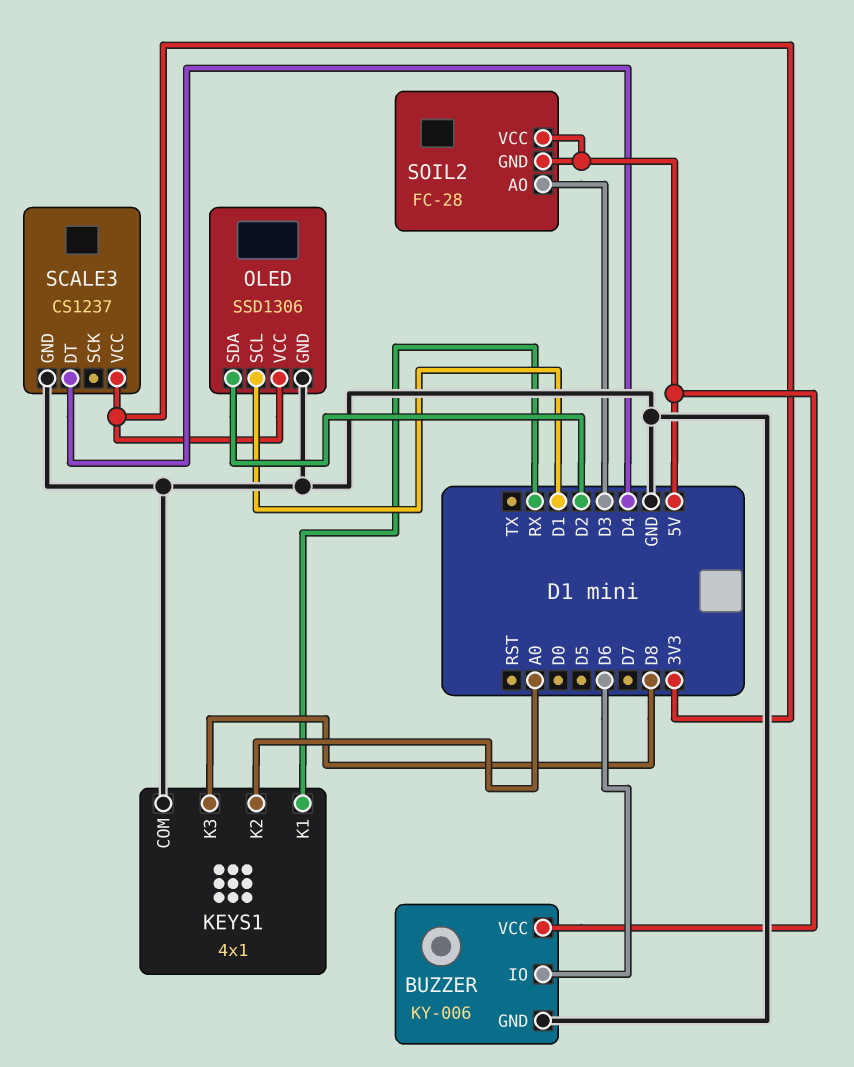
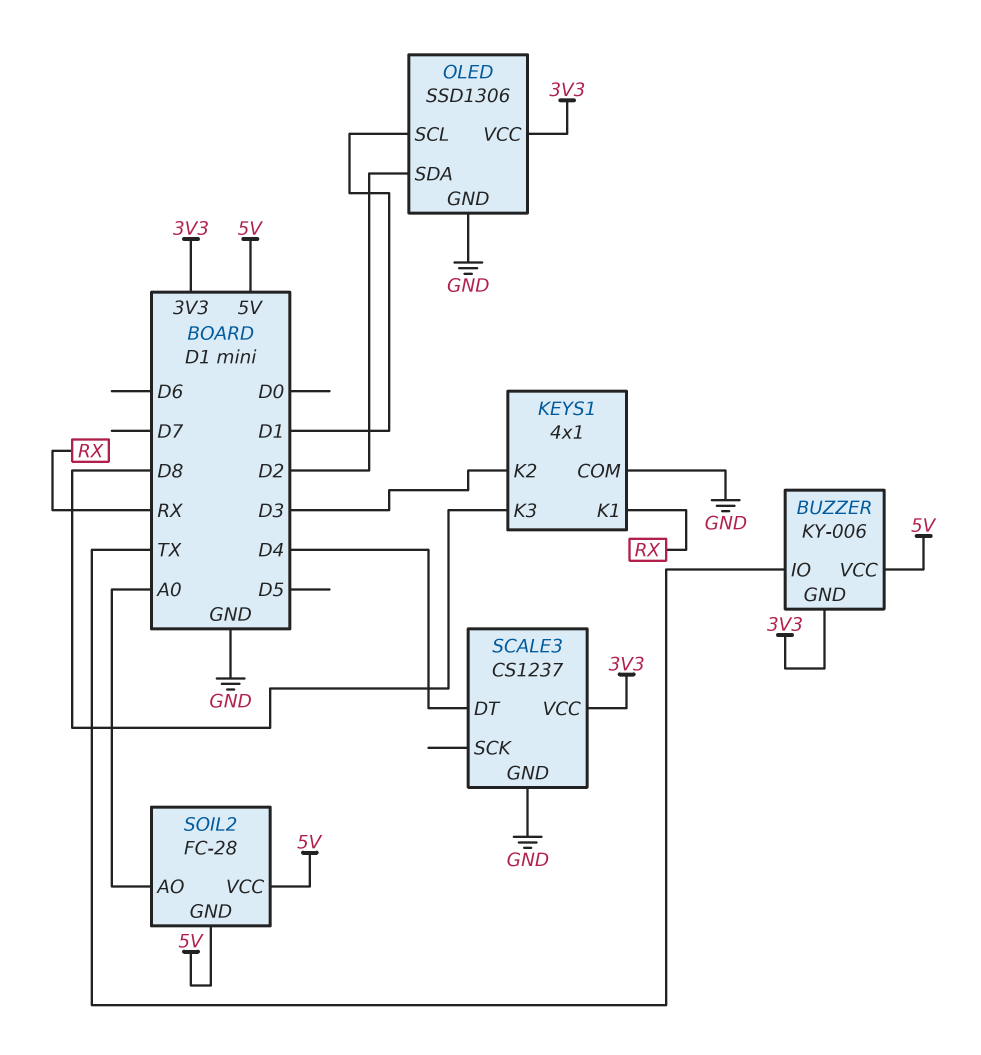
BUZZER pin GND: GND -> 3V3
BUZZER pin IO: D6 -> TX
KEYS1 pin K2: A0 -> D3
SOIL2 pin AO: D3 -> A0

